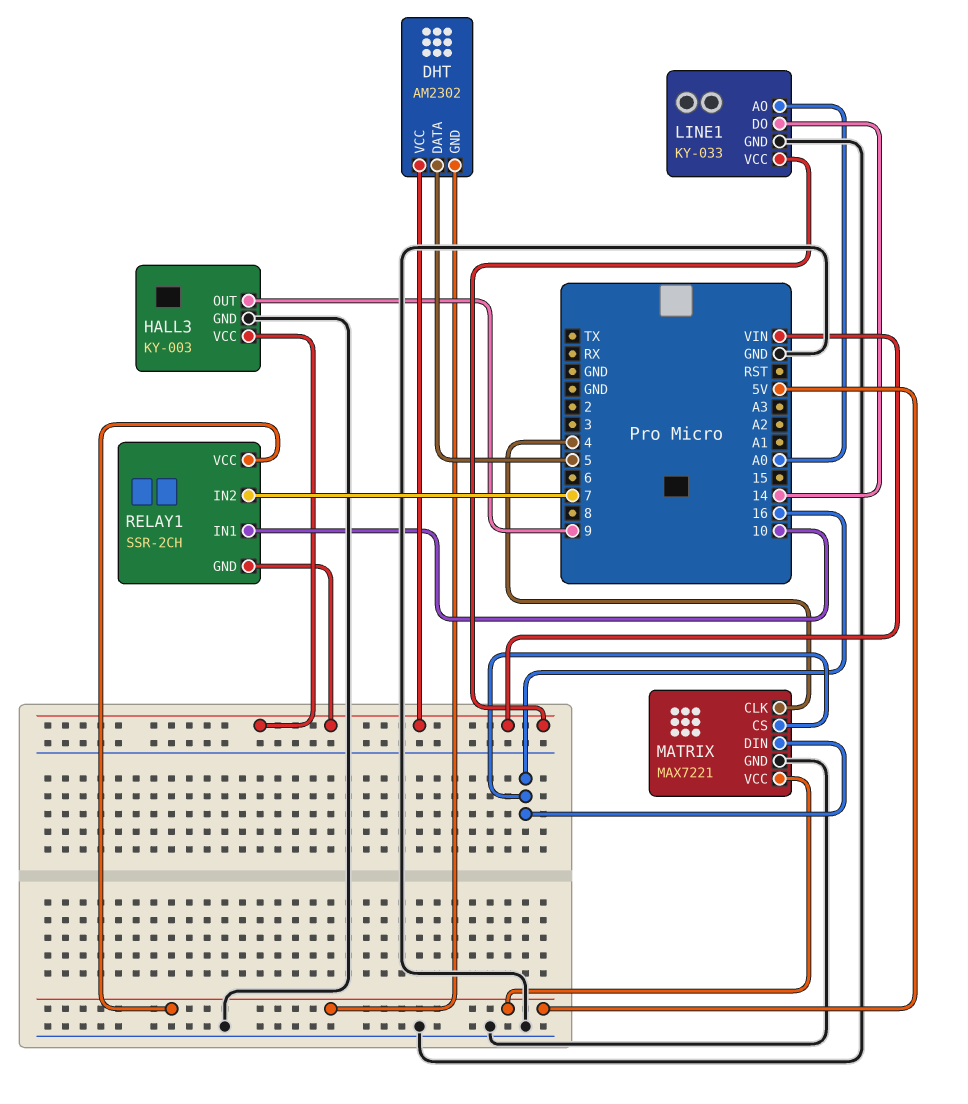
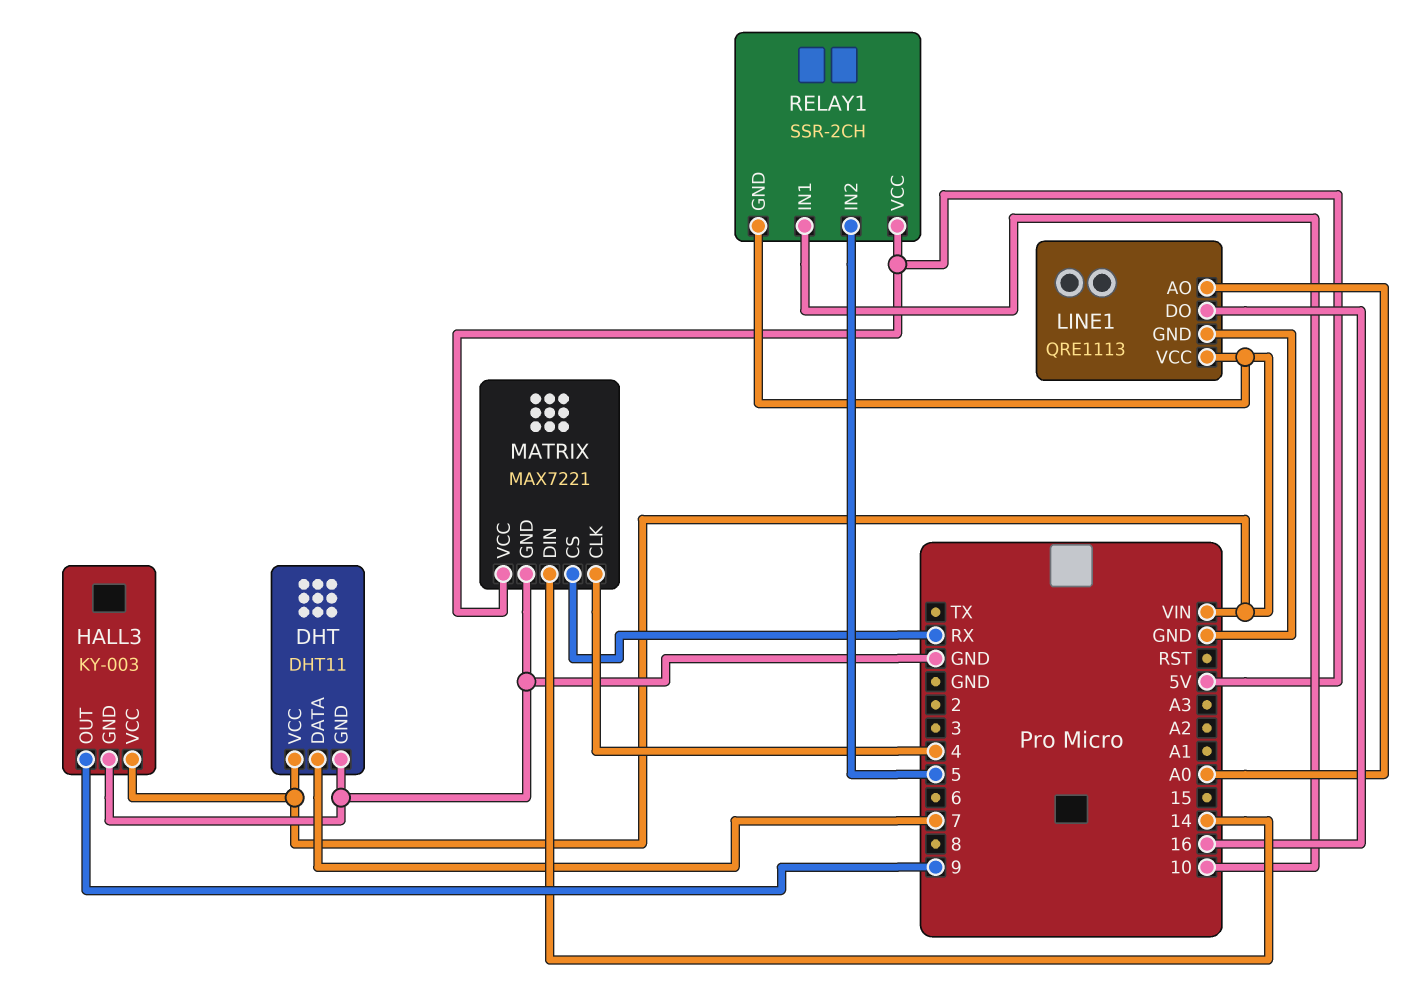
DHT: AM2302 -> DHT11
DHT pin DATA: 5 -> 7
DHT pin GND: 5V -> GND
LINE1: KY-033 -> QRE1113
LINE1 pin DO: 14 -> 16
MATRIX pin CS: 16 -> RX
MATRIX pin DIN: 16 -> 14
RELAY1 pin IN2: 7 -> 5

